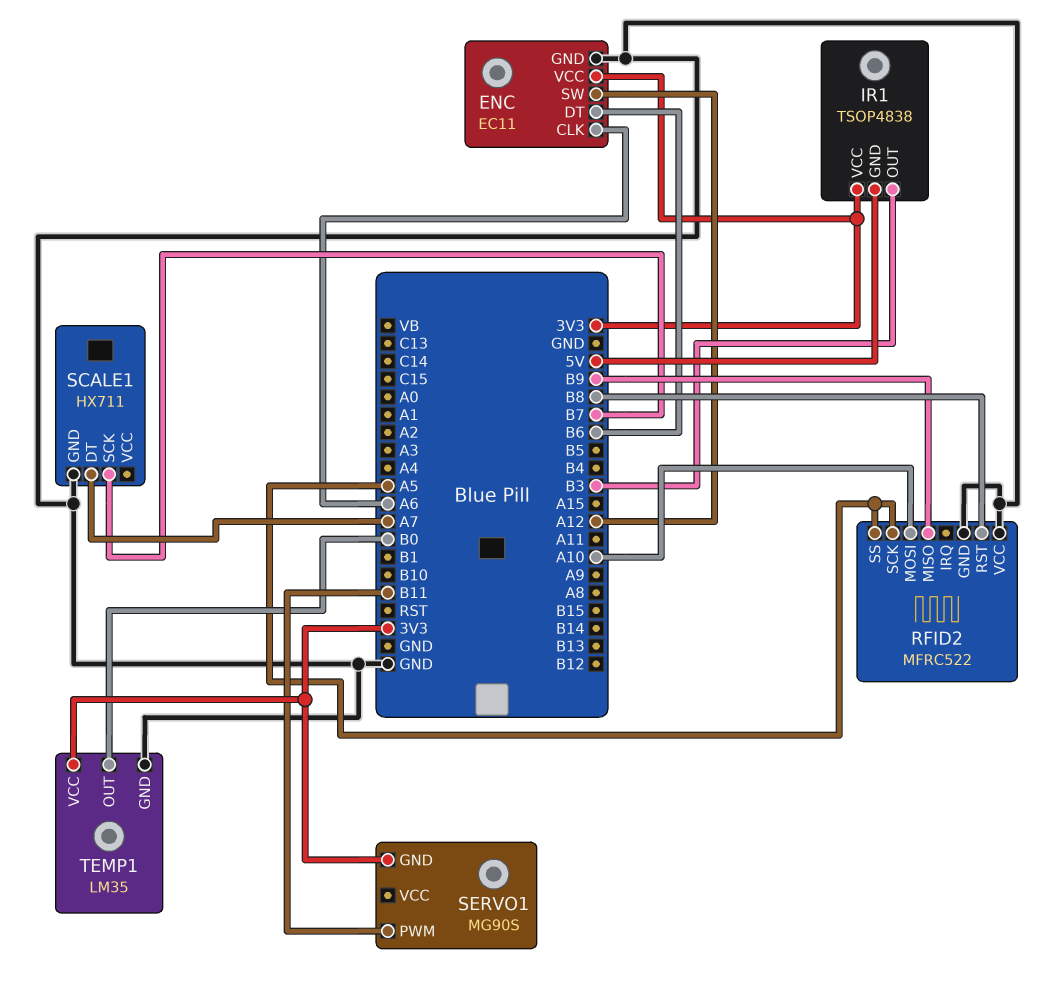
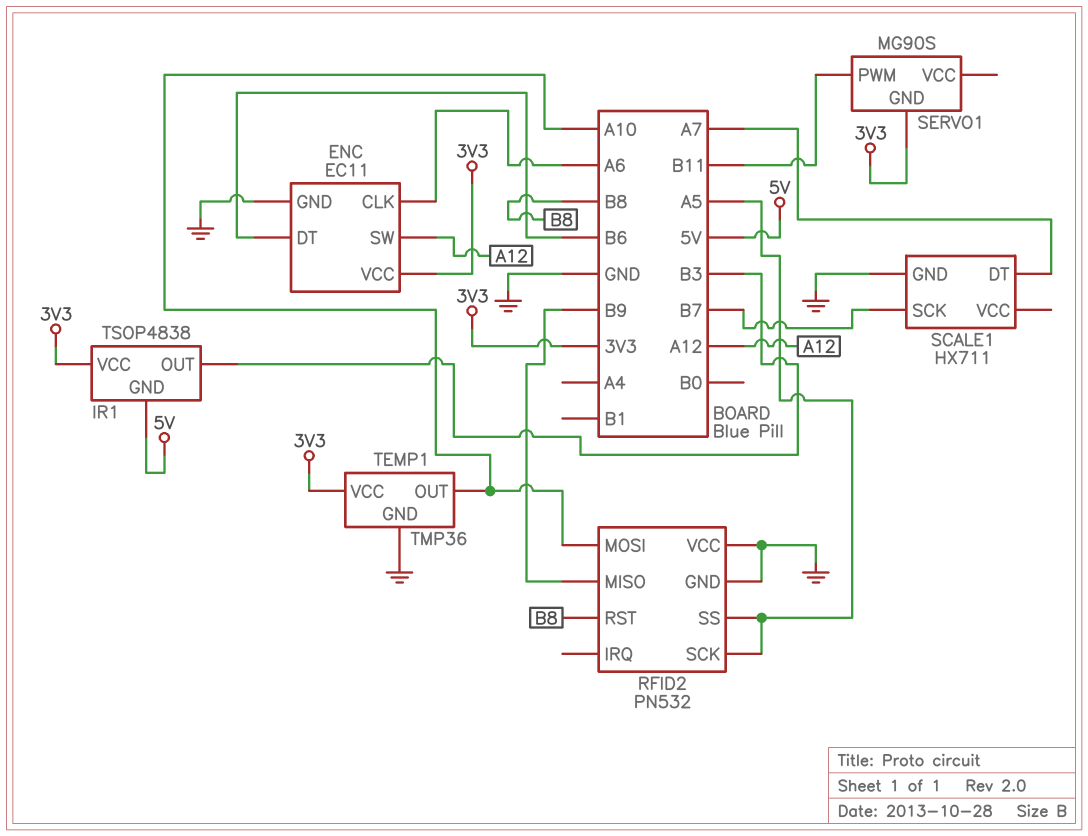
RFID2: MFRC522 -> PN532
TEMP1: LM35 -> TMP36
TEMP1 pin OUT: B0 -> A10

